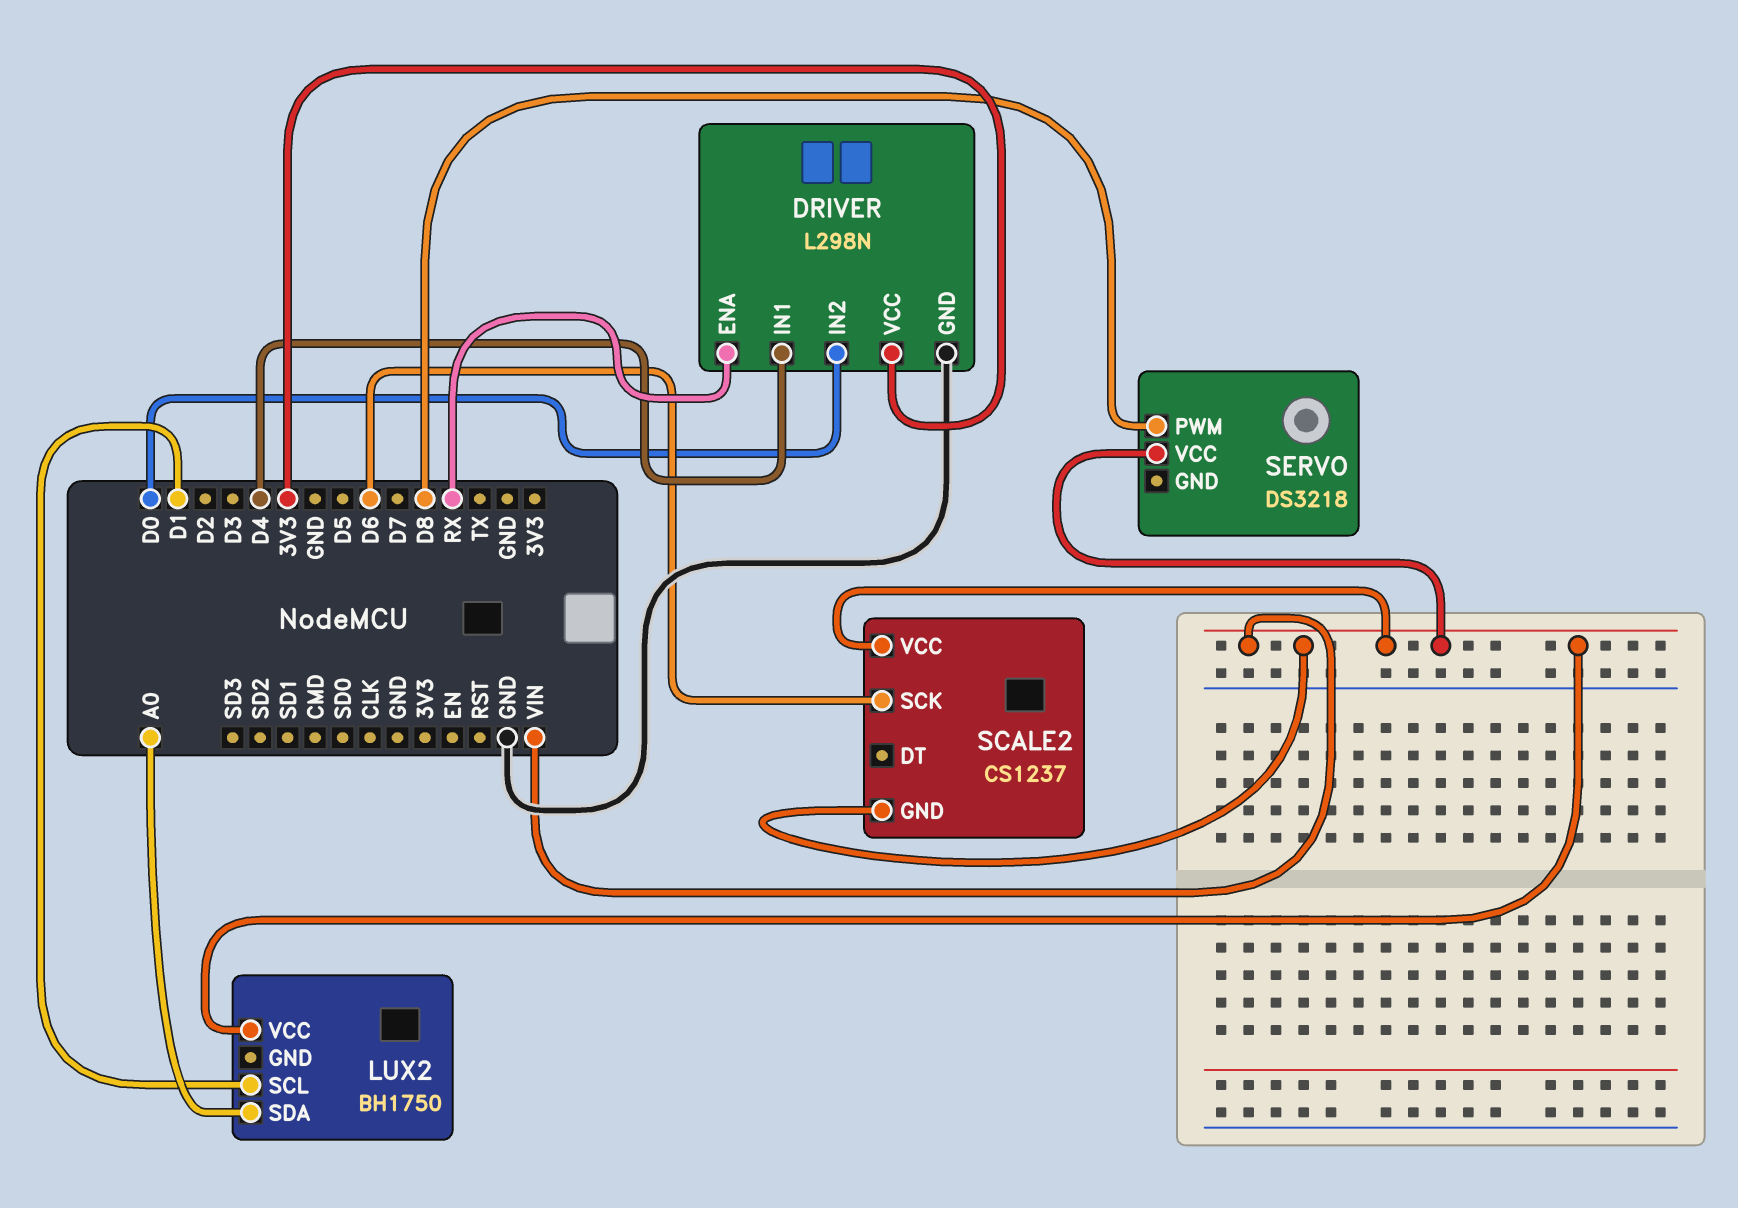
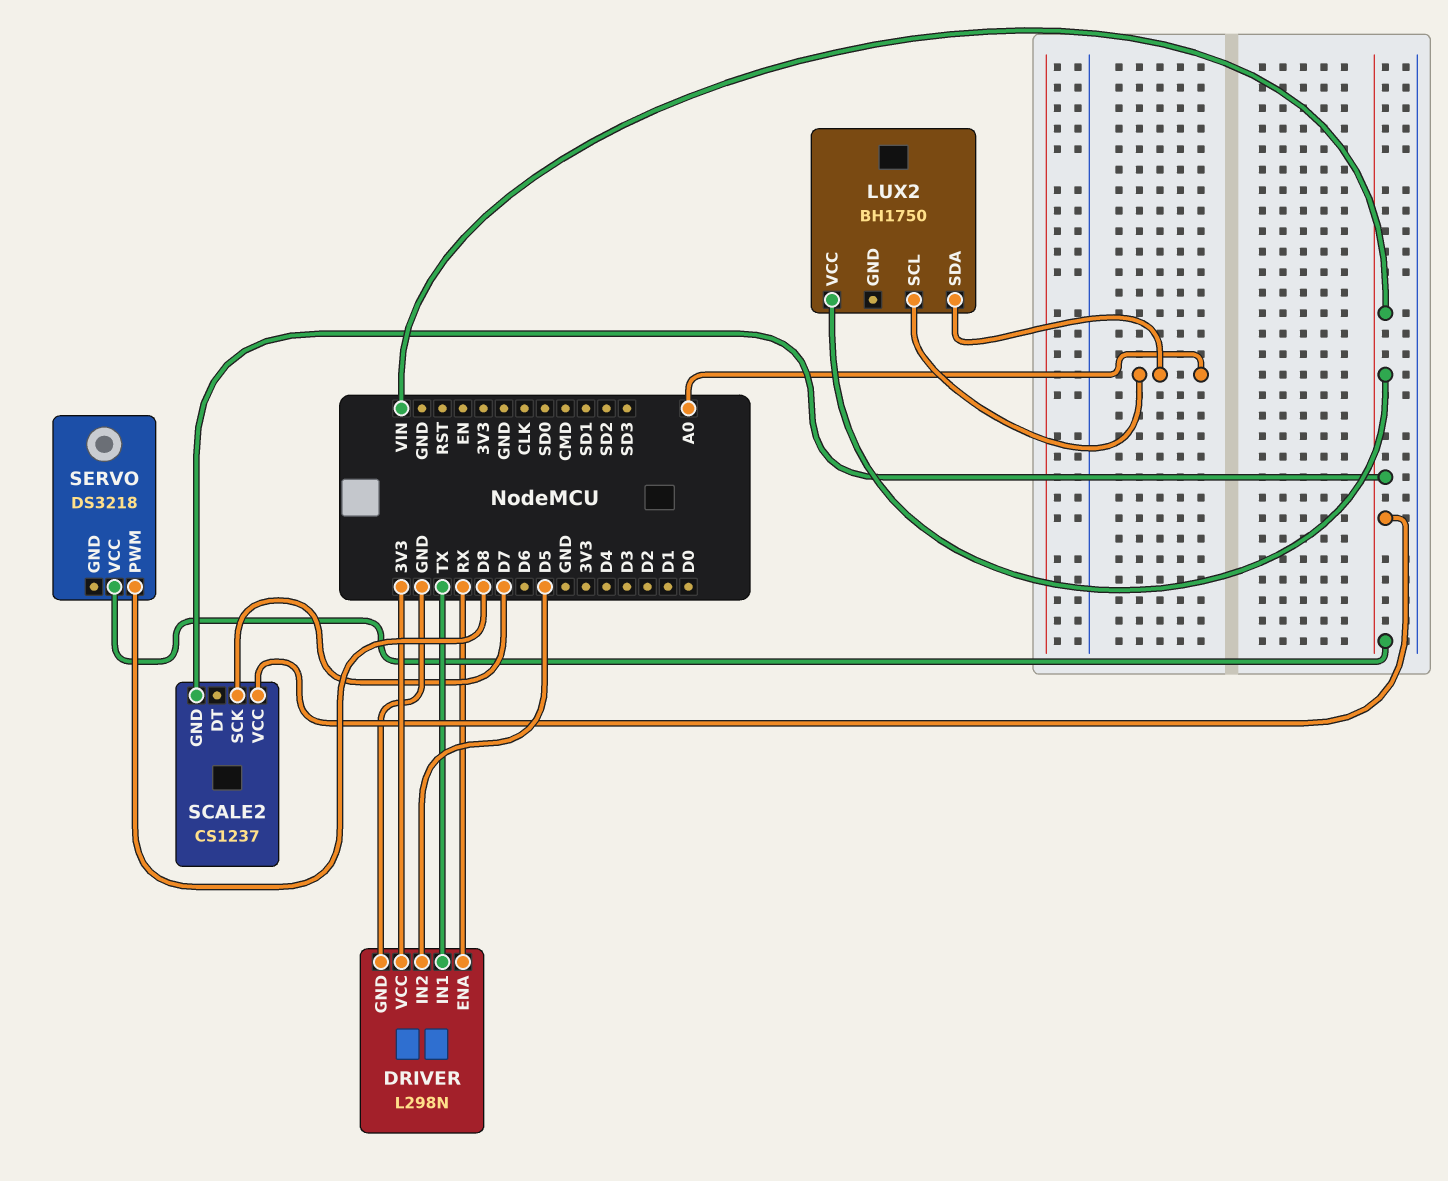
DRIVER pin IN1: D4 -> TX
DRIVER pin IN2: D0 -> D5
LUX2 pin SCL: D1 -> A0
SCALE2 pin SCK: D6 -> D7

